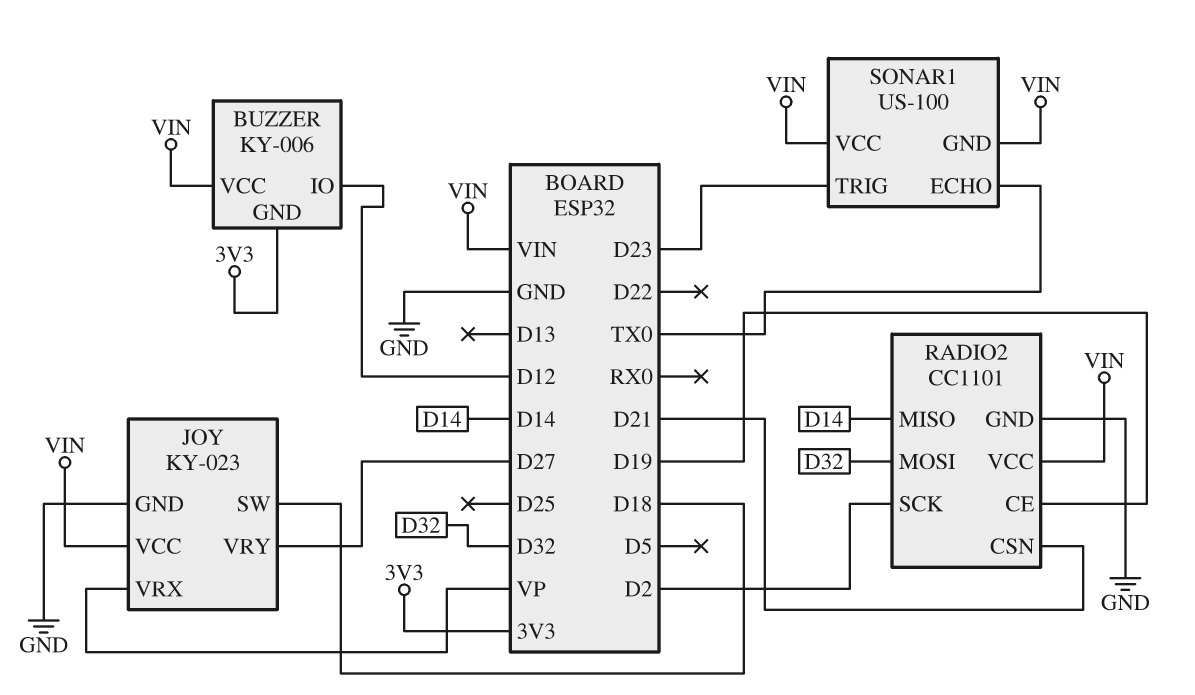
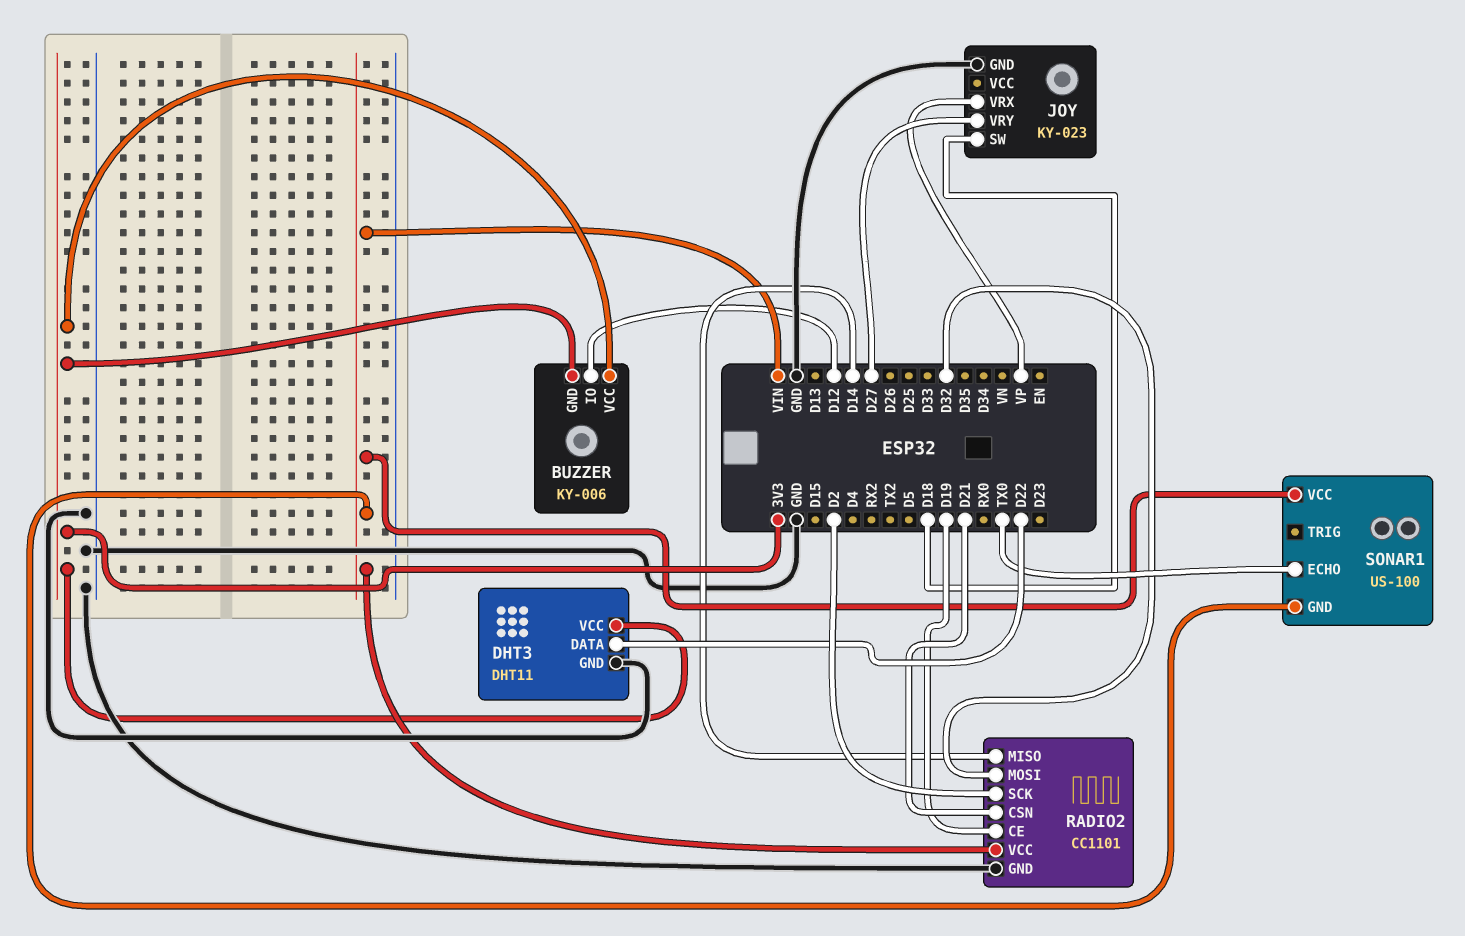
BUZZER pin VCC: VIN -> 3V3
DHT3: none -> DHT11
DHT3 pin DATA: none -> D22
DHT3 pin GND: none -> GND
DHT3 pin VCC: none -> 3V3
JOY pin VCC: VIN -> none
SONAR1 pin TRIG: D23 -> none

